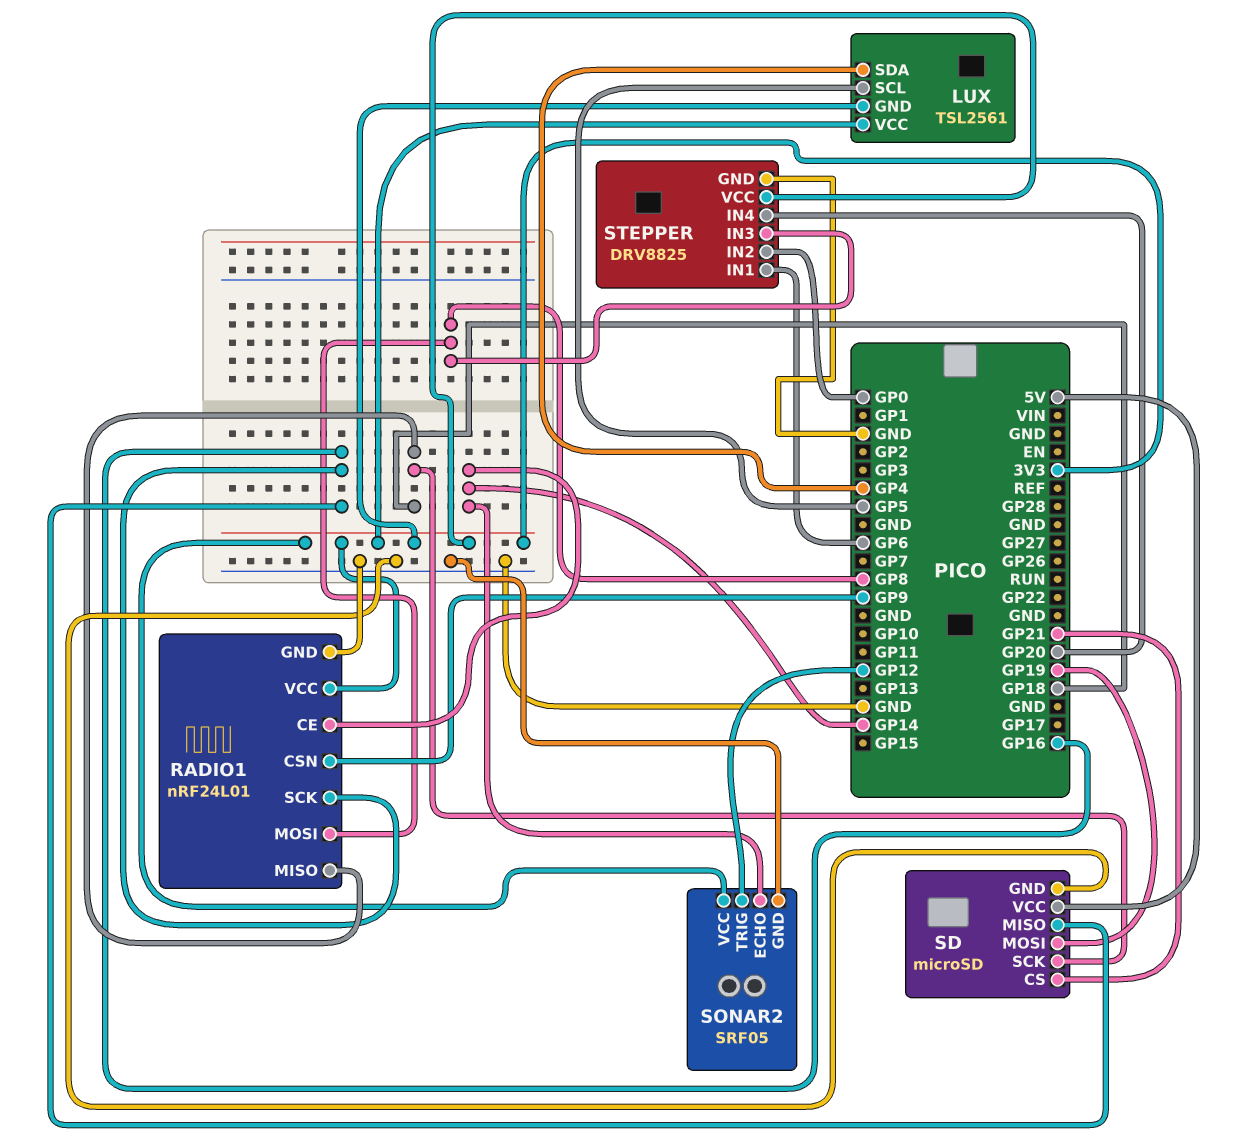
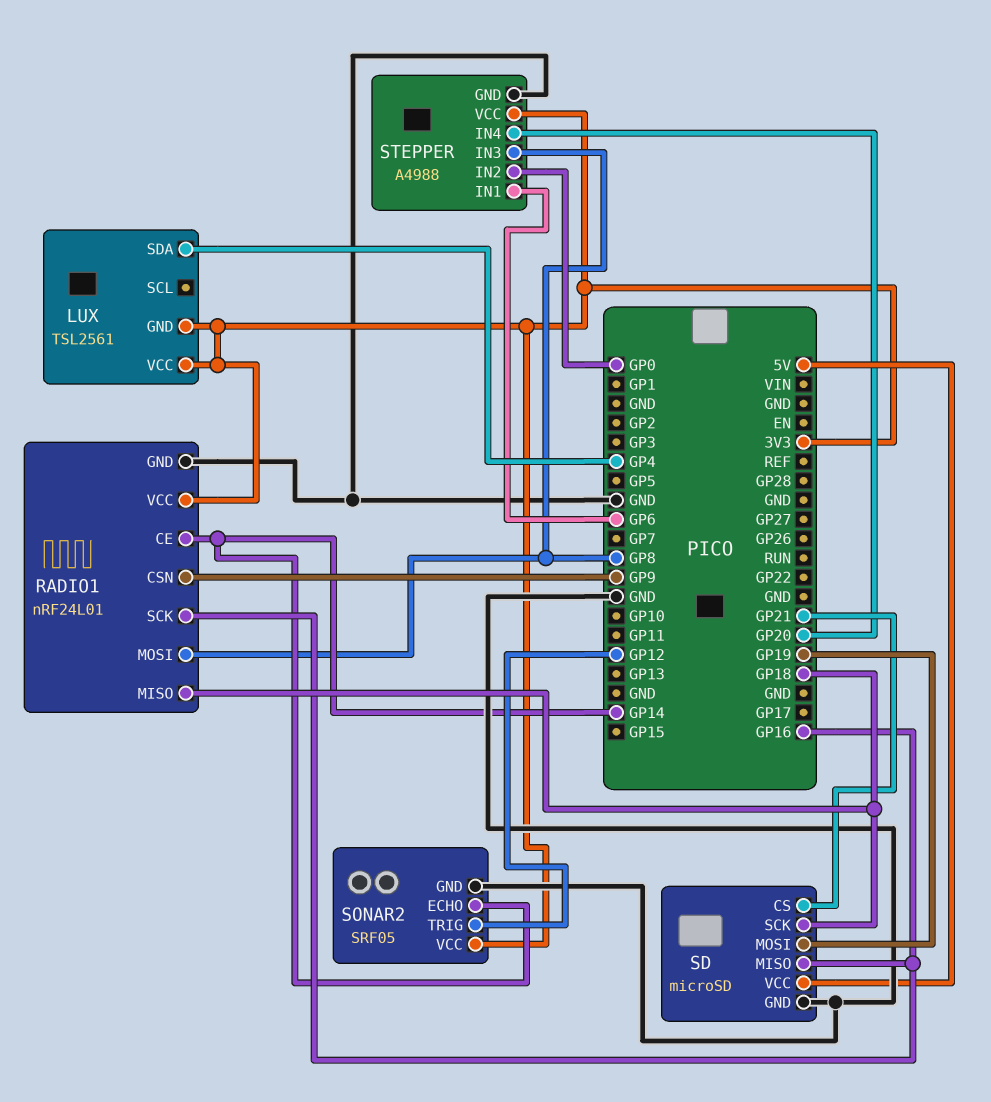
LUX pin SCL: GP5 -> none
STEPPER: DRV8825 -> A4988

